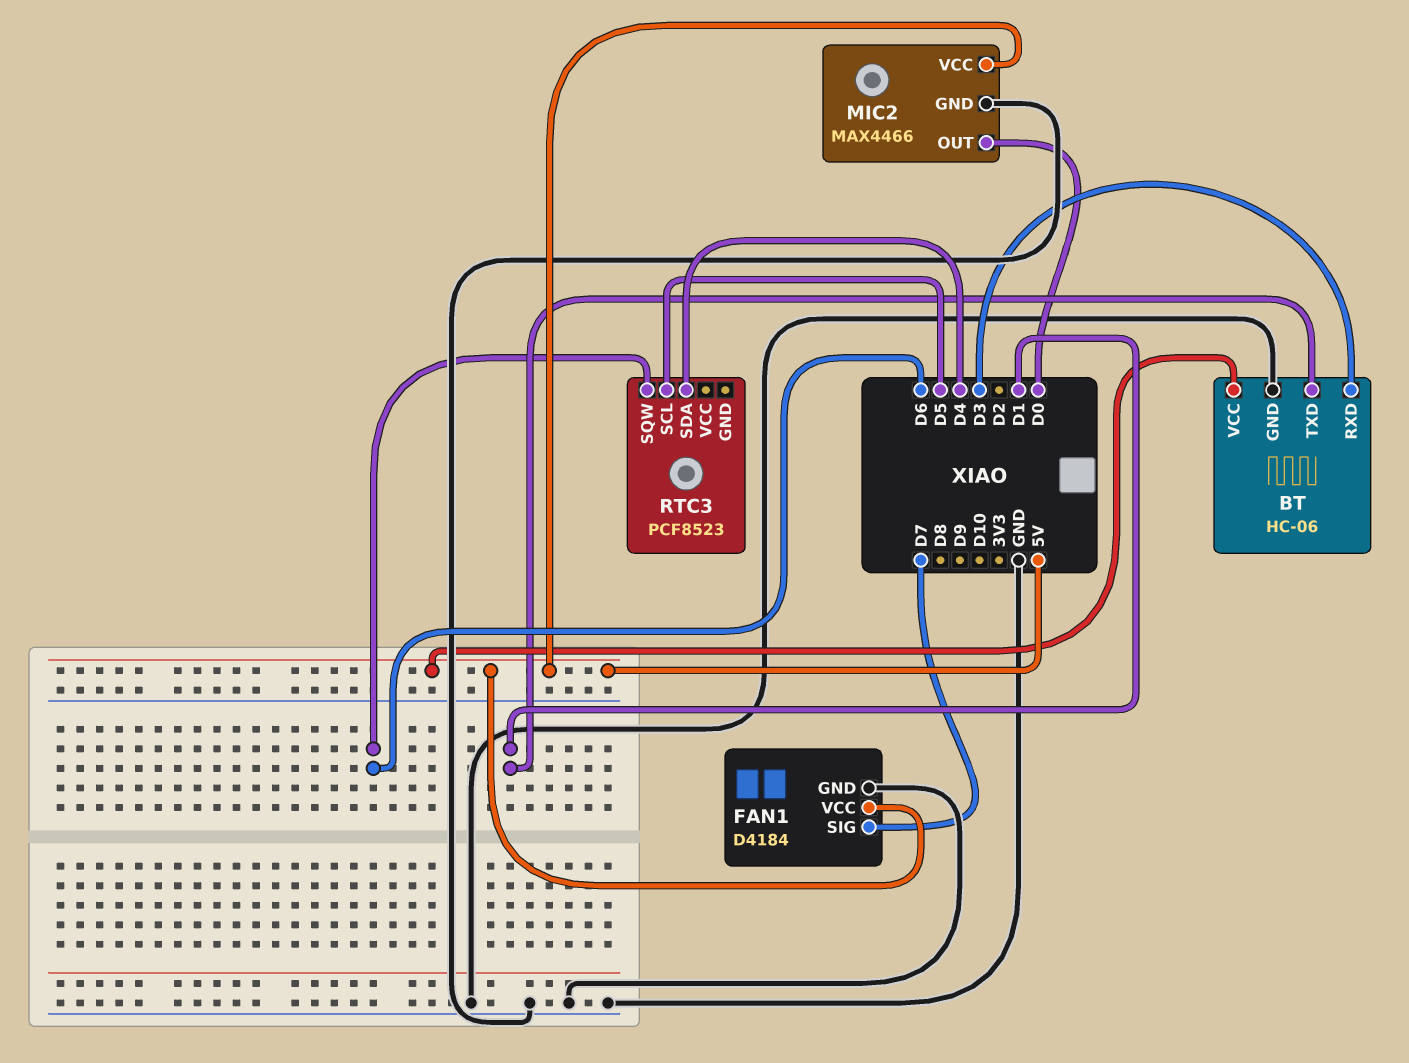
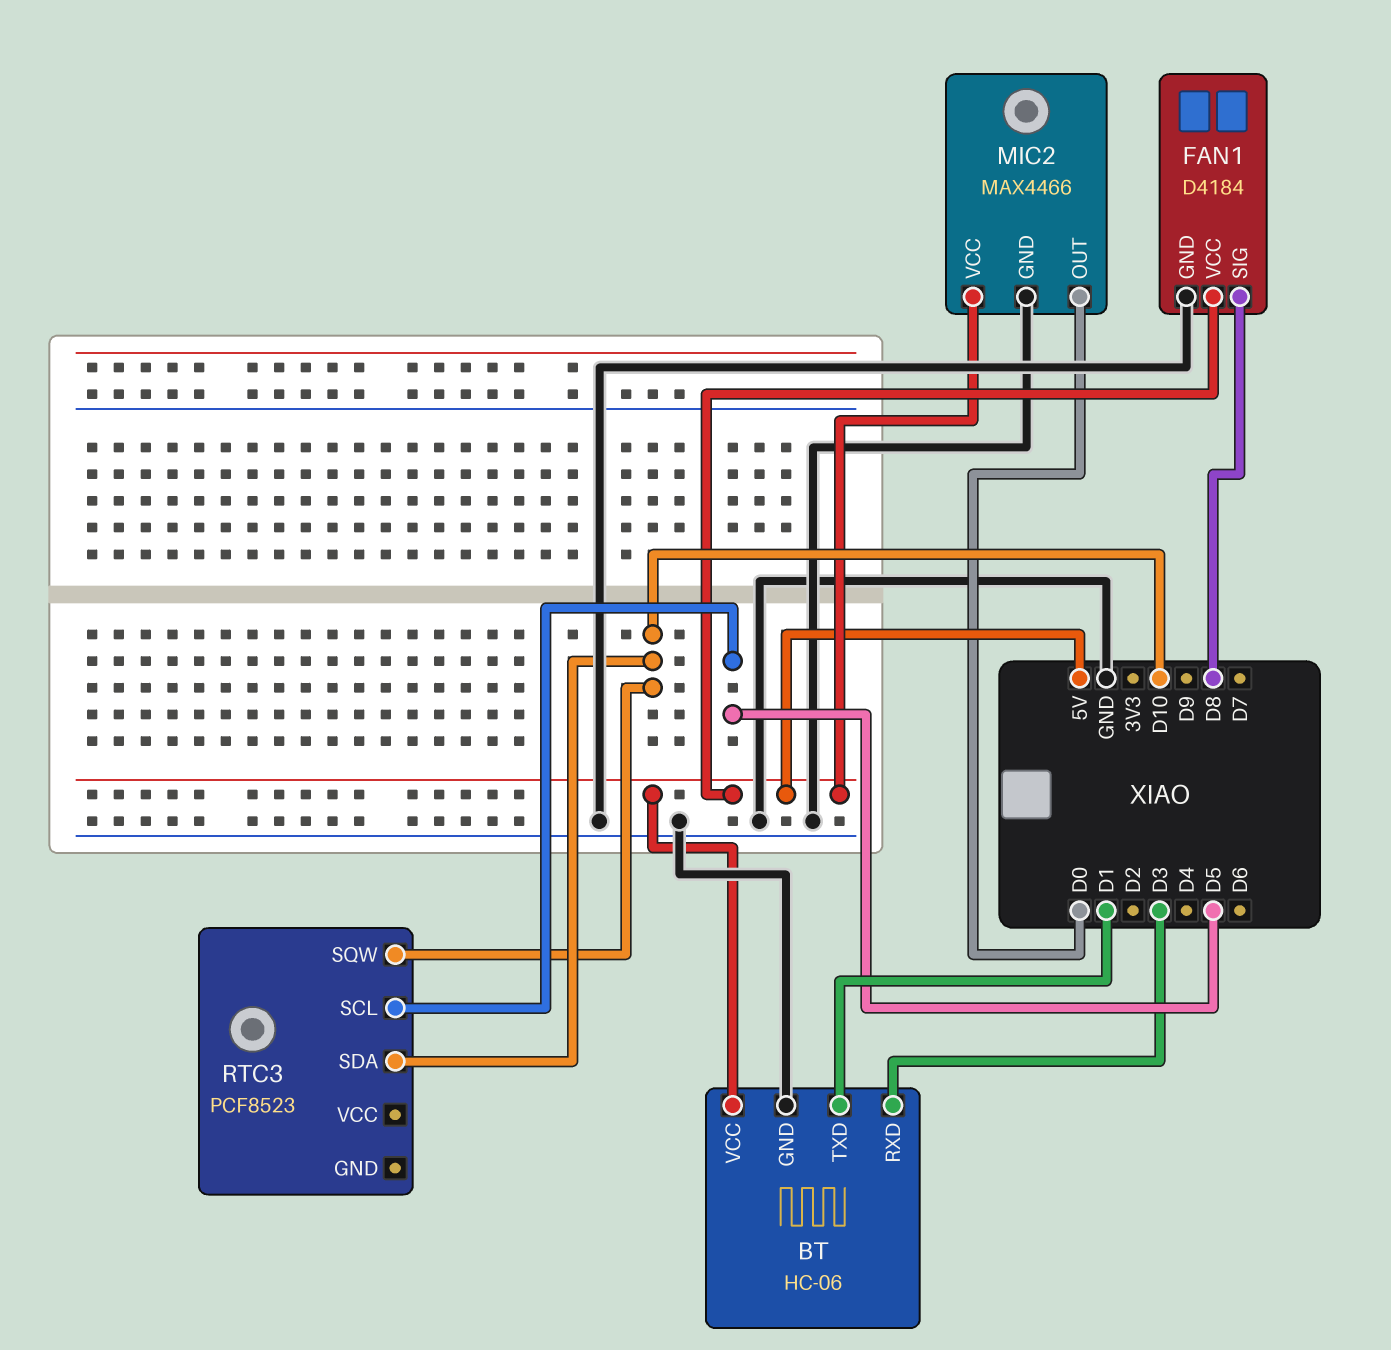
FAN1 pin SIG: D7 -> D8
RTC3 pin SDA: D4 -> D10
RTC3 pin SQW: D6 -> D10

